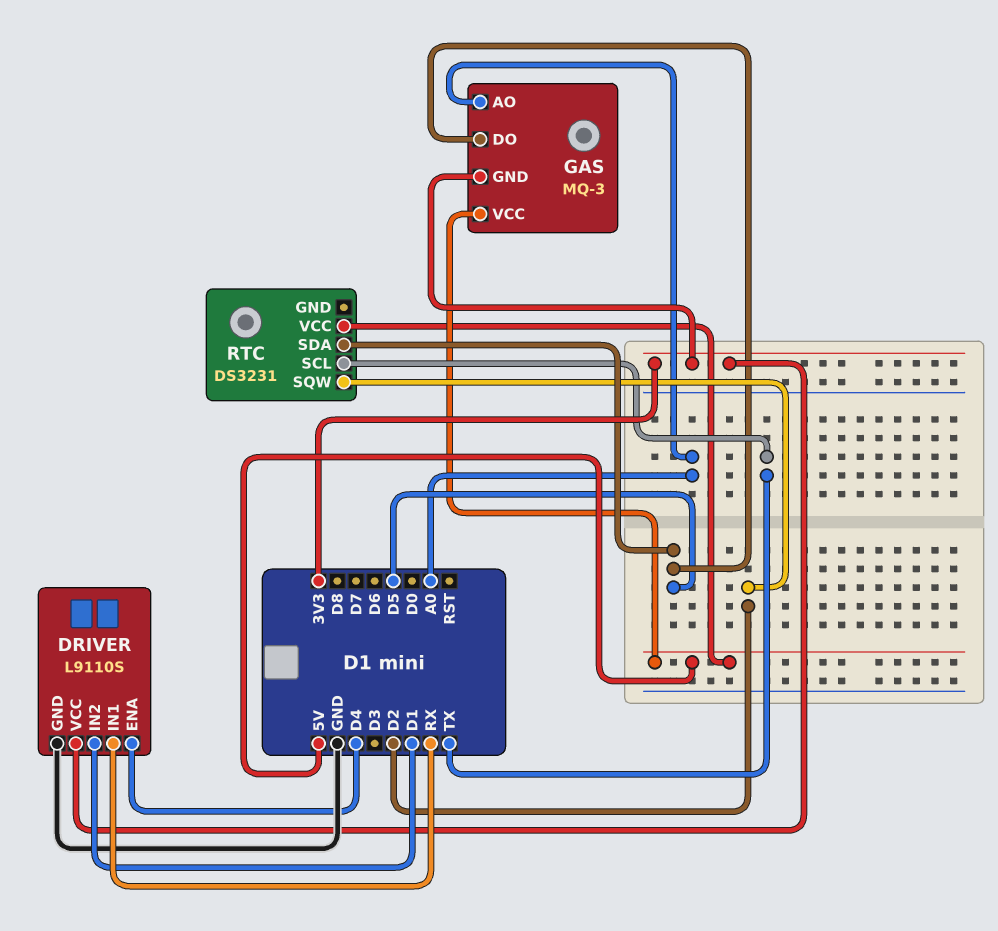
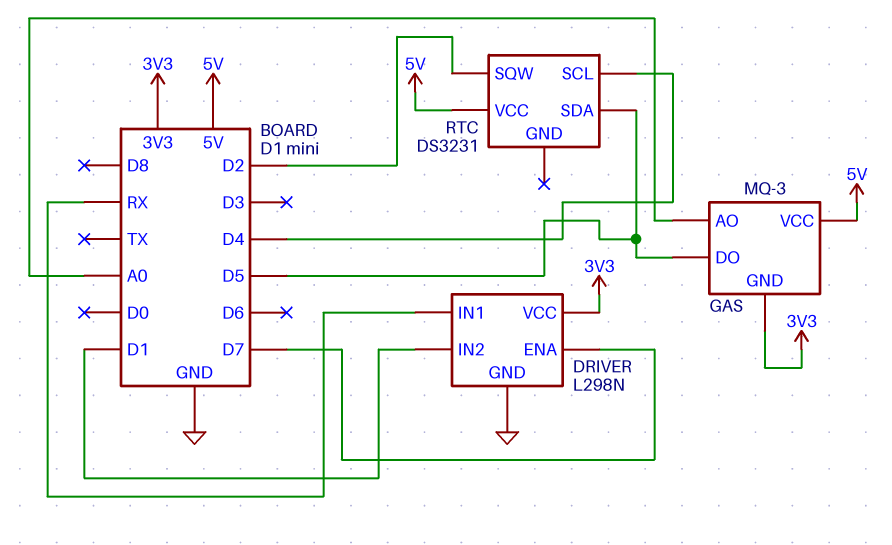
DRIVER: L9110S -> L298N
DRIVER pin ENA: D4 -> D7
RTC pin SCL: TX -> D4

